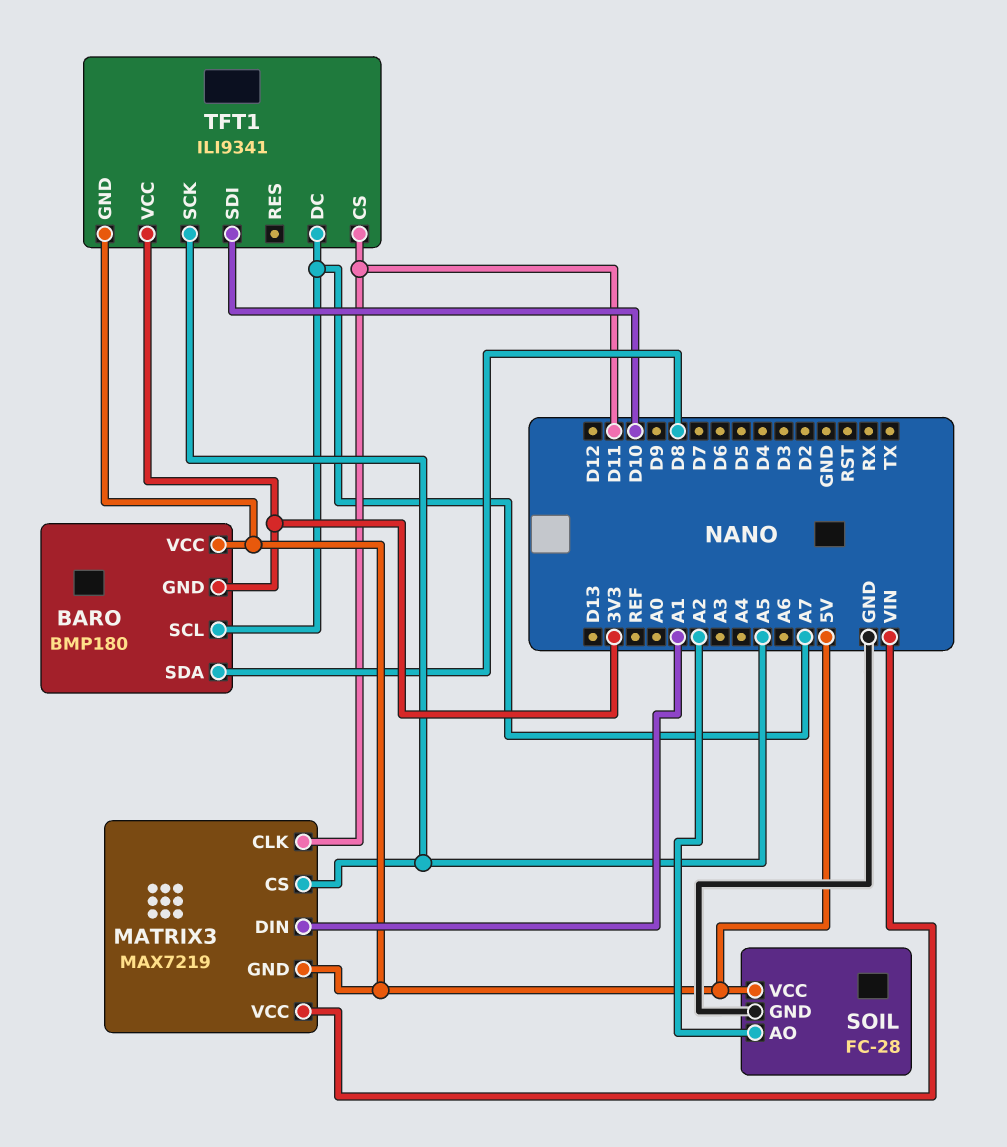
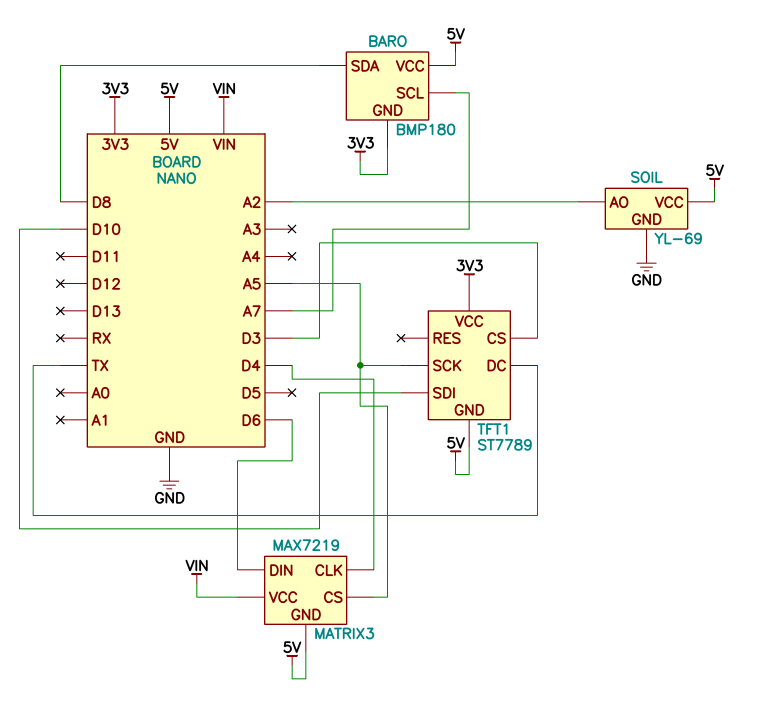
MATRIX3 pin CLK: D11 -> D4
MATRIX3 pin DIN: A1 -> D6
SOIL: FC-28 -> YL-69
TFT1: ILI9341 -> ST7789
TFT1 pin CS: D11 -> D3
TFT1 pin DC: A7 -> TX

